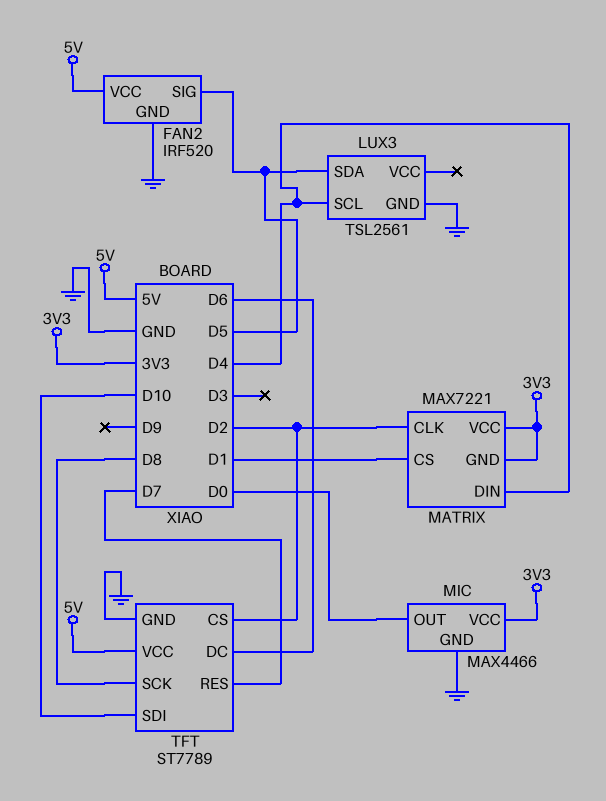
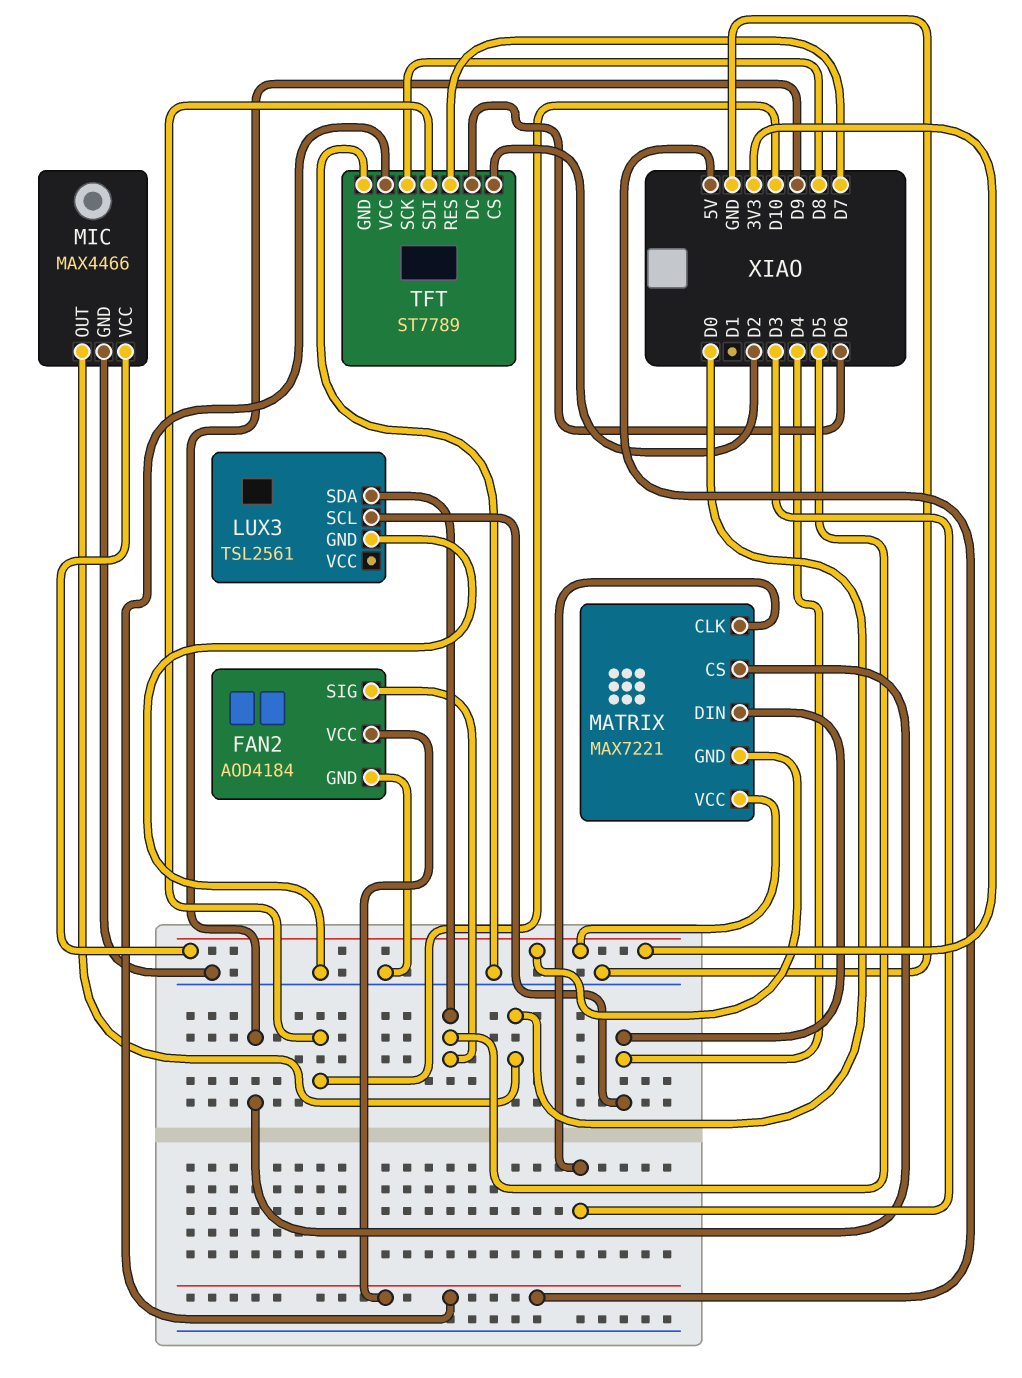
FAN2: IRF520 -> AOD4184
MATRIX pin CLK: D2 -> D3
MATRIX pin CS: D1 -> D9

